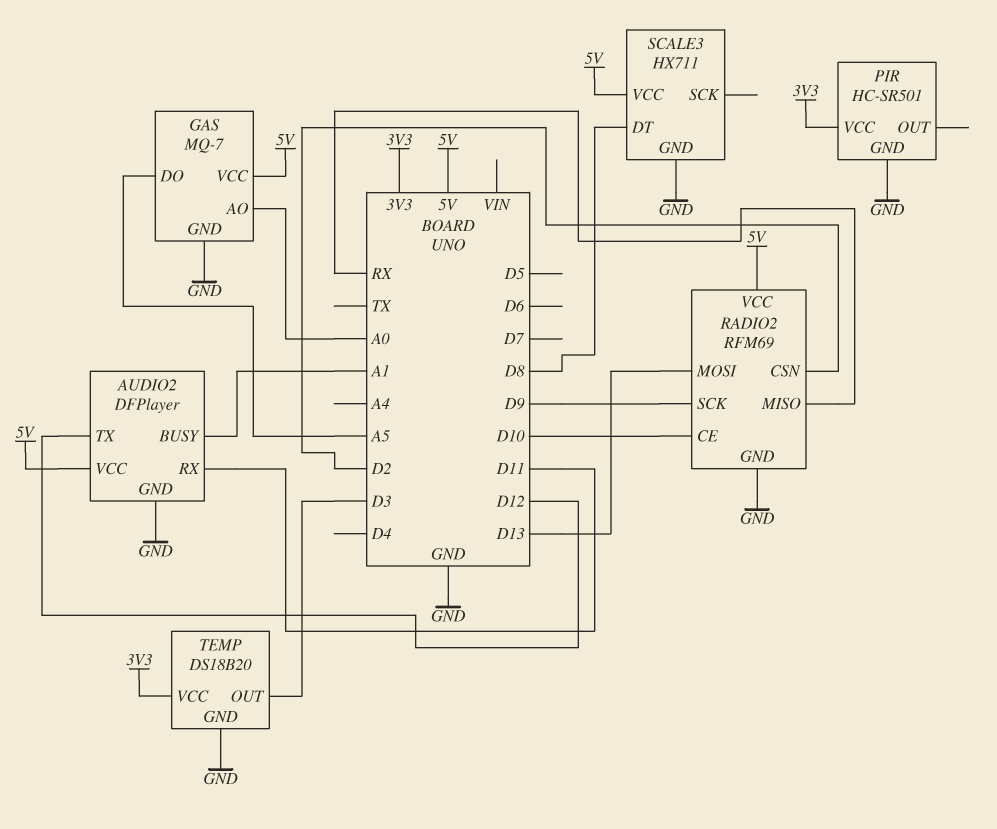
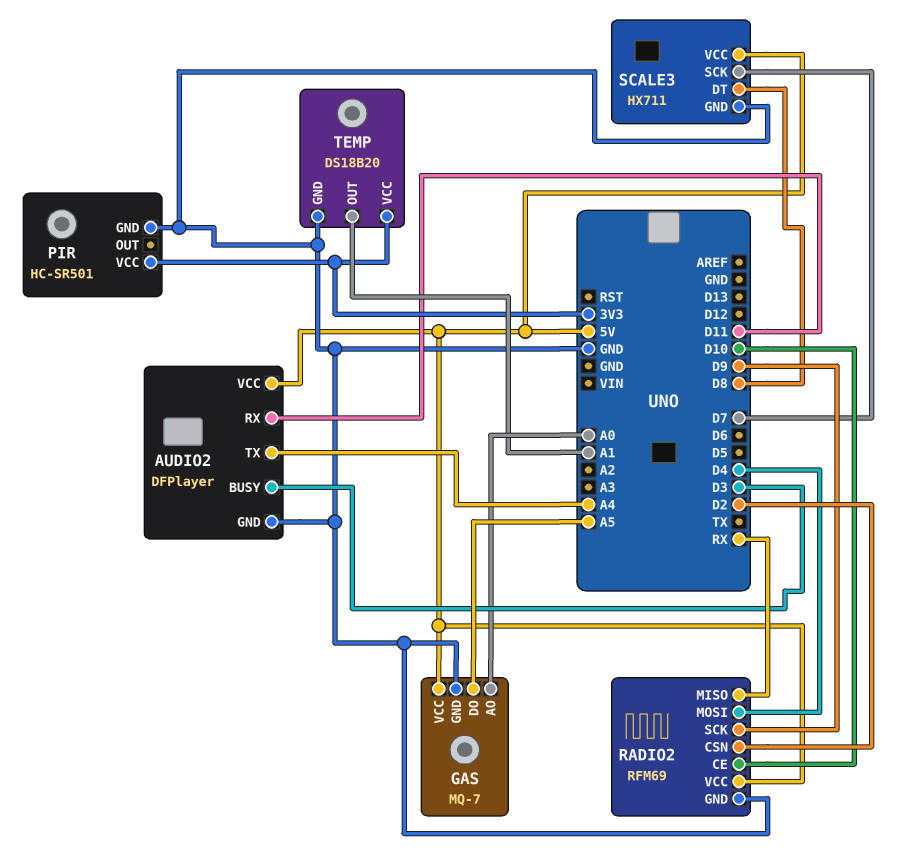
AUDIO2 pin BUSY: A1 -> D3
AUDIO2 pin TX: D12 -> A4
RADIO2 pin MOSI: D13 -> D4
SCALE3 pin SCK: none -> D7
TEMP pin OUT: D3 -> A1

